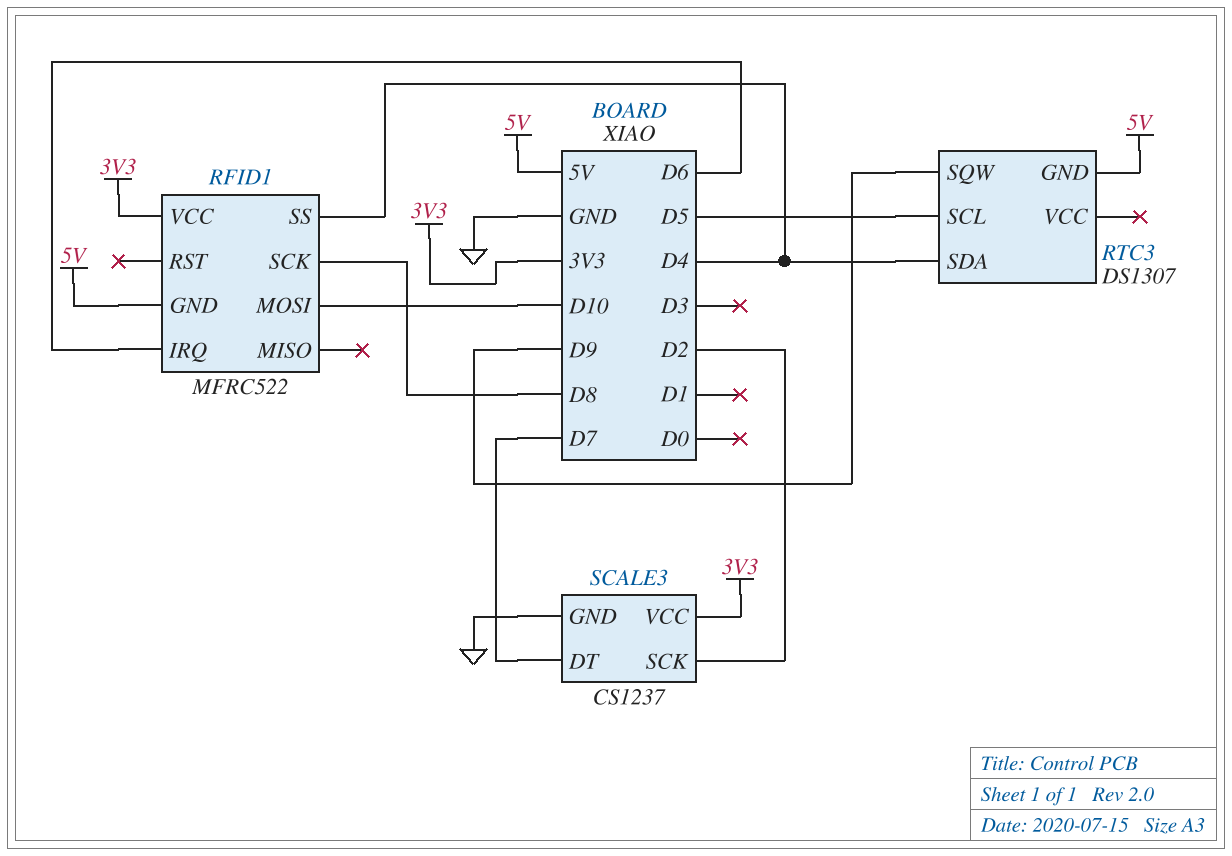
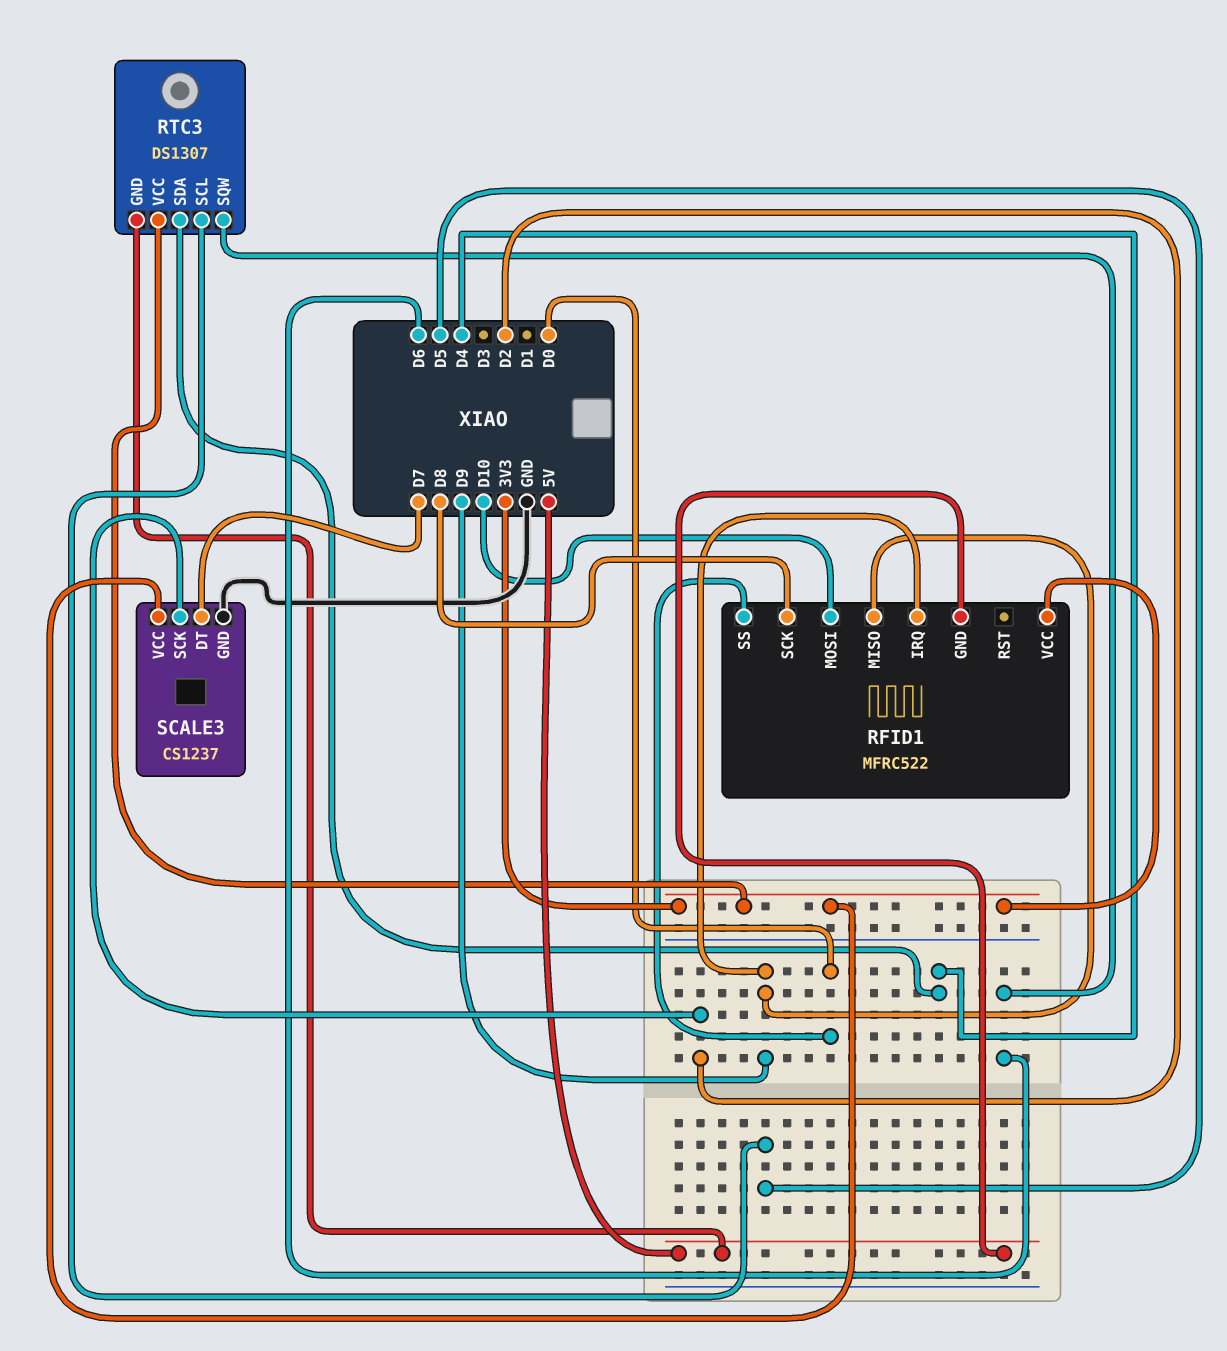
RFID1 pin IRQ: D6 -> D9
RFID1 pin MISO: none -> D9
RFID1 pin SS: D4 -> D0
RTC3 pin SQW: D9 -> D6
RTC3 pin VCC: none -> 3V3

